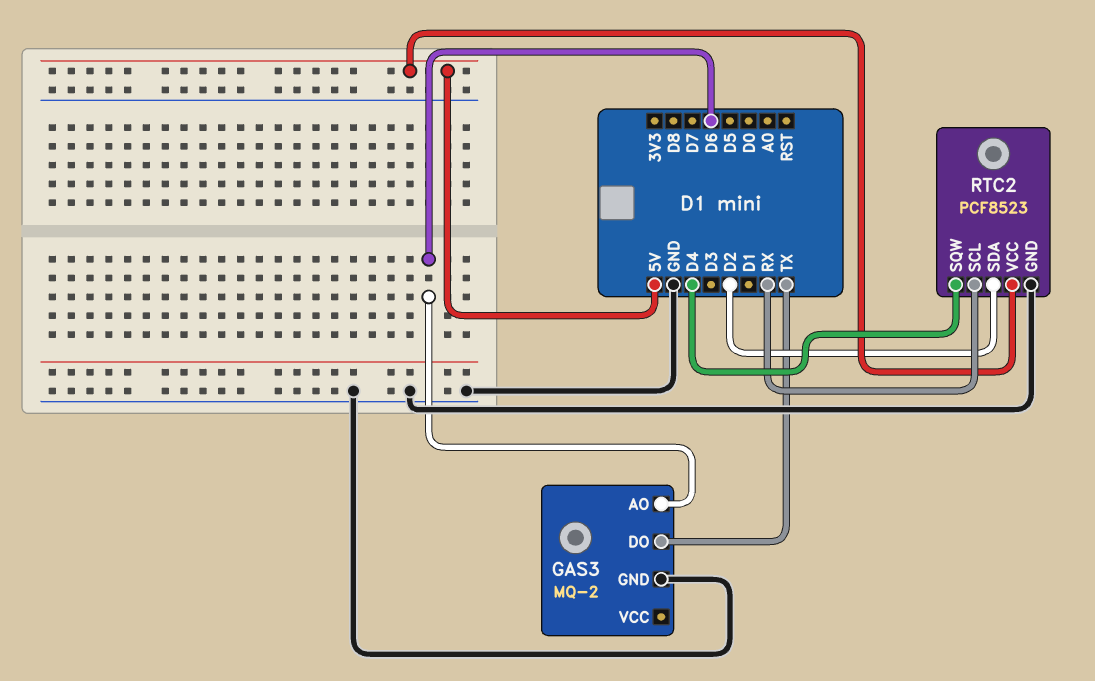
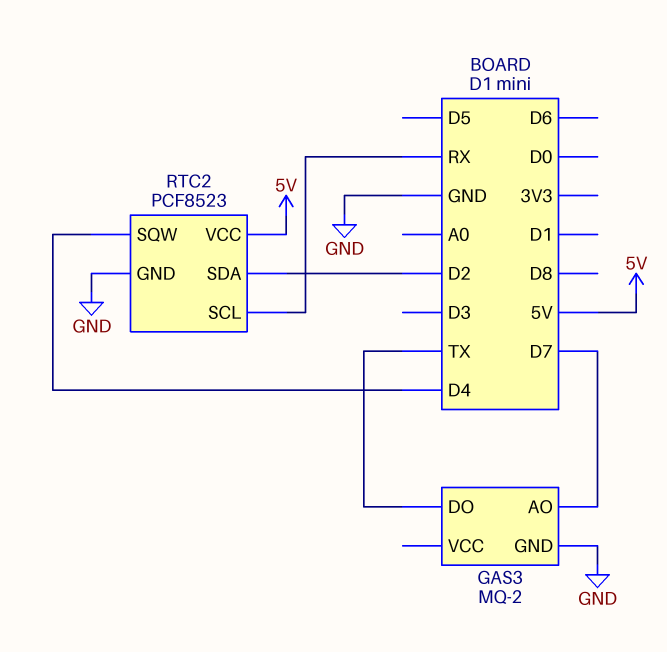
GAS3 pin AO: D6 -> D7

